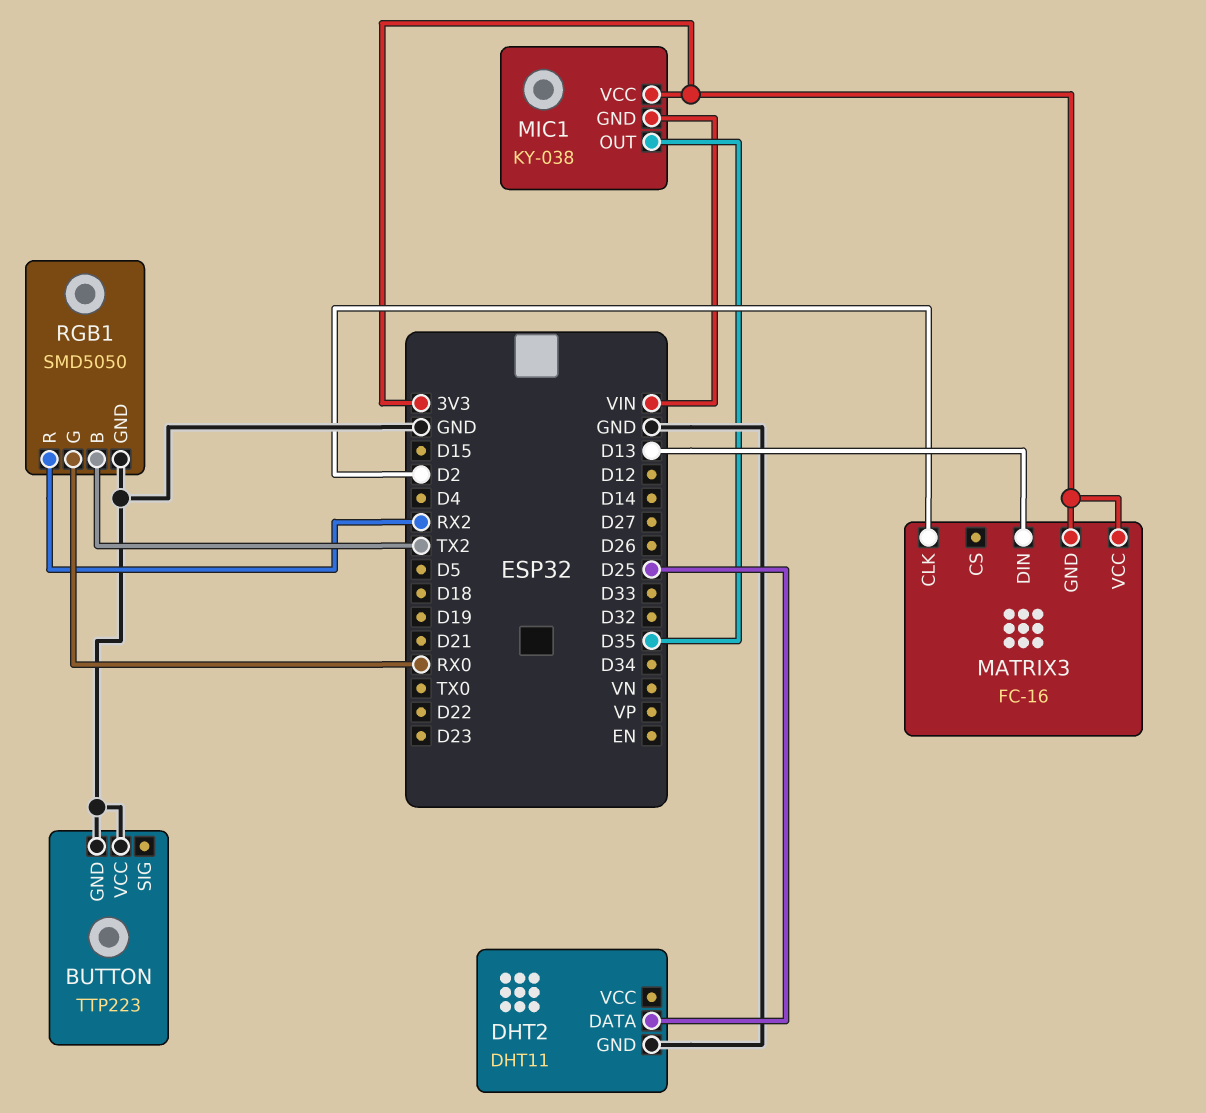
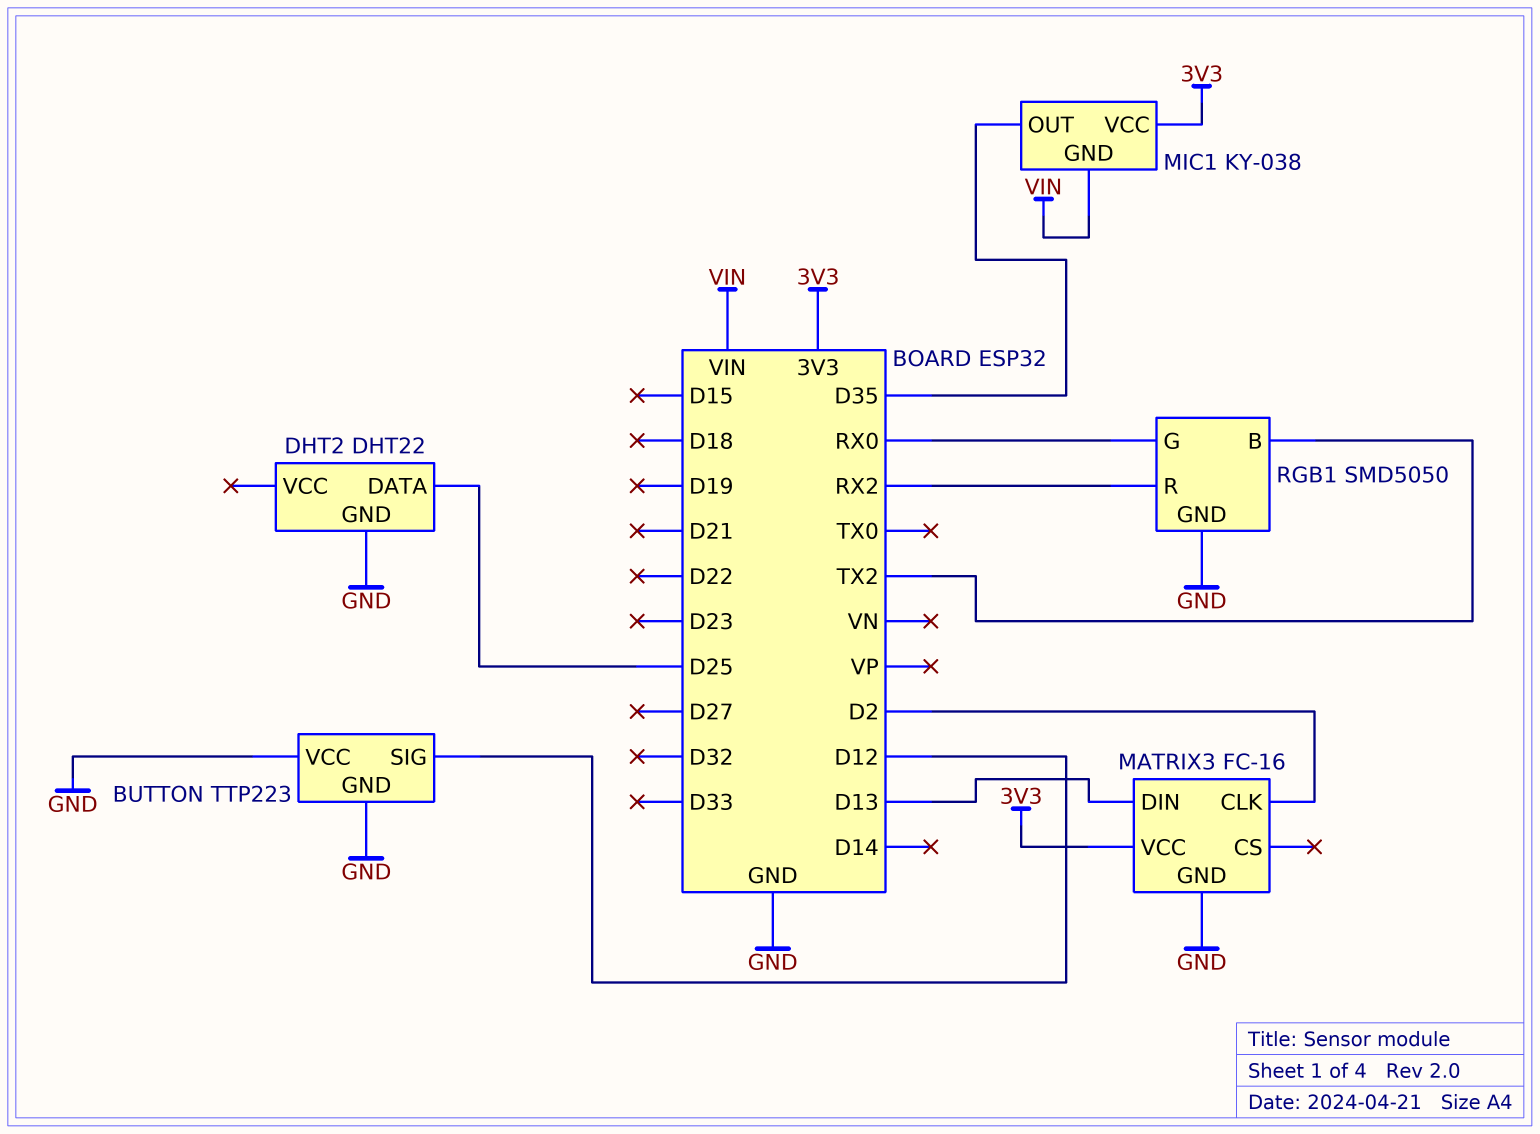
BUTTON pin SIG: none -> D12
DHT2: DHT11 -> DHT22
MATRIX3 pin GND: 3V3 -> GND

